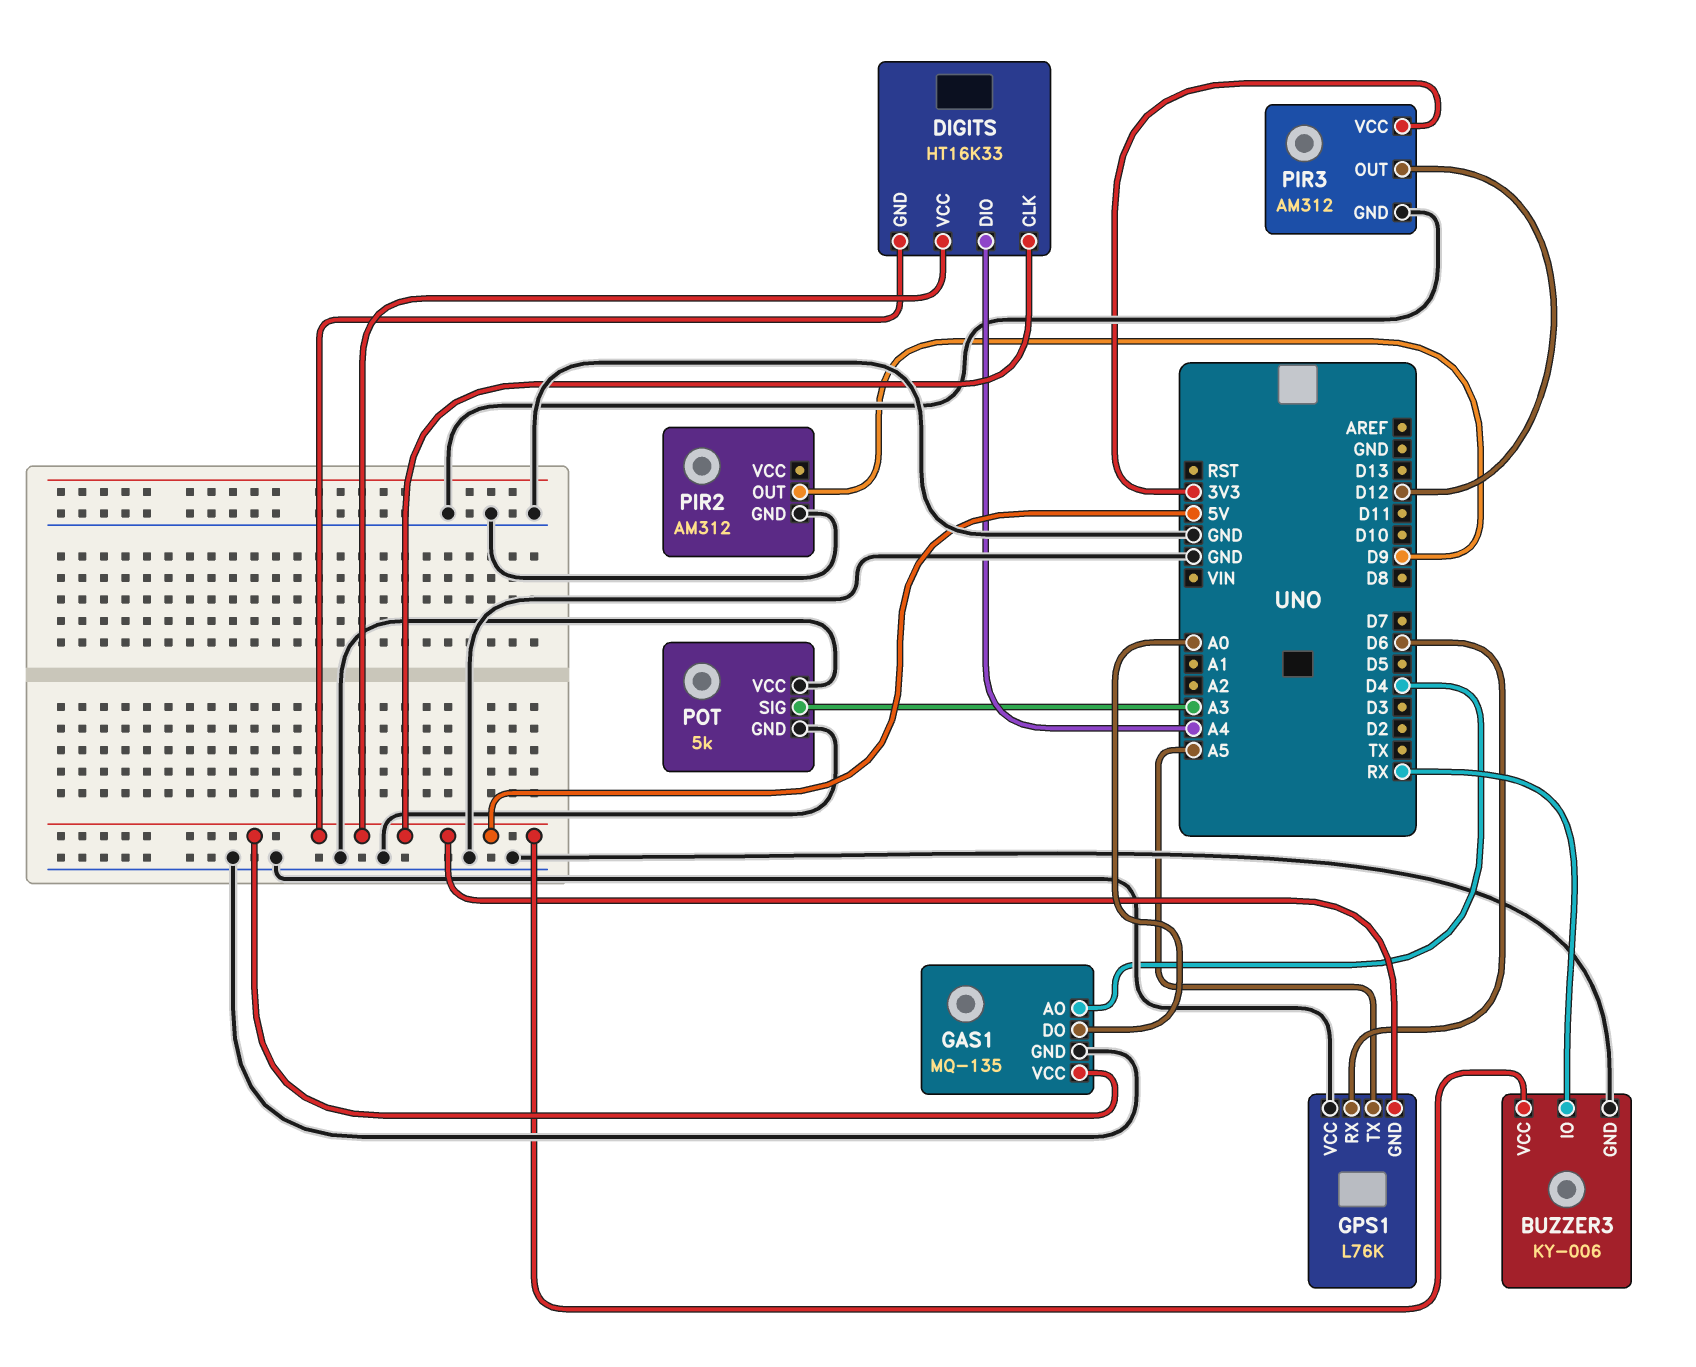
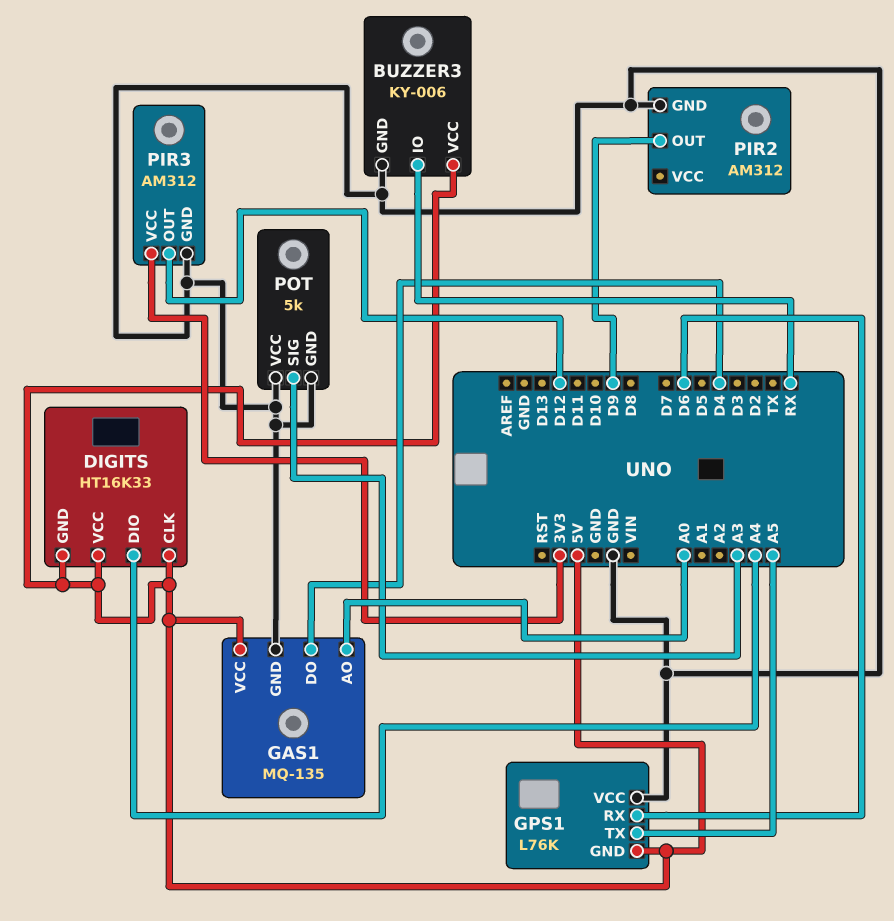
GAS1 pin AO: D4 -> A0
GAS1 pin DO: A0 -> D4

